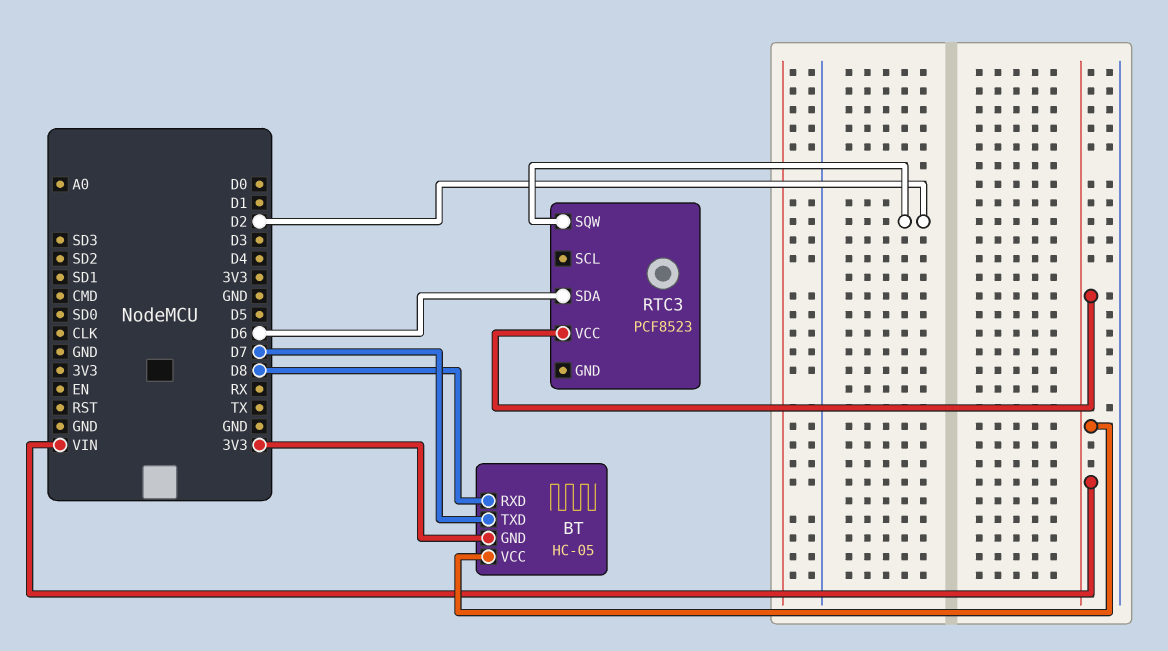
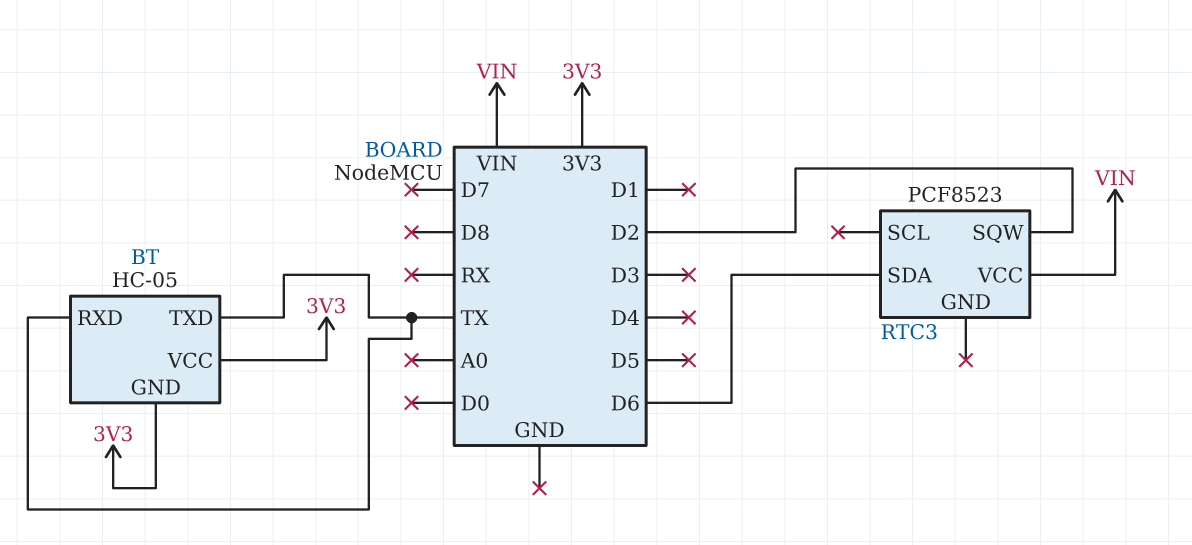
BT pin RXD: D8 -> TX
BT pin TXD: D7 -> TX
BT pin VCC: VIN -> 3V3

